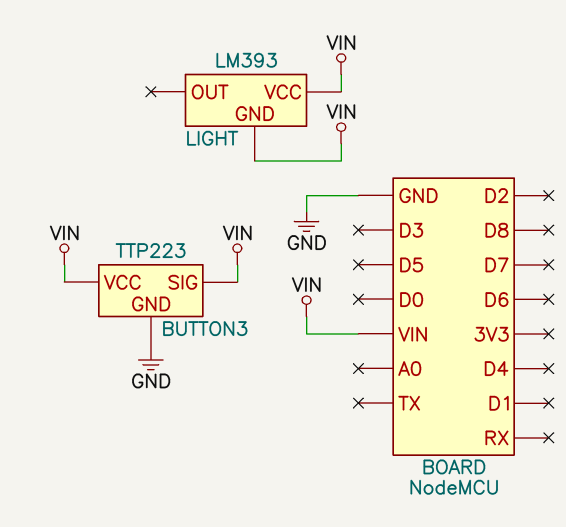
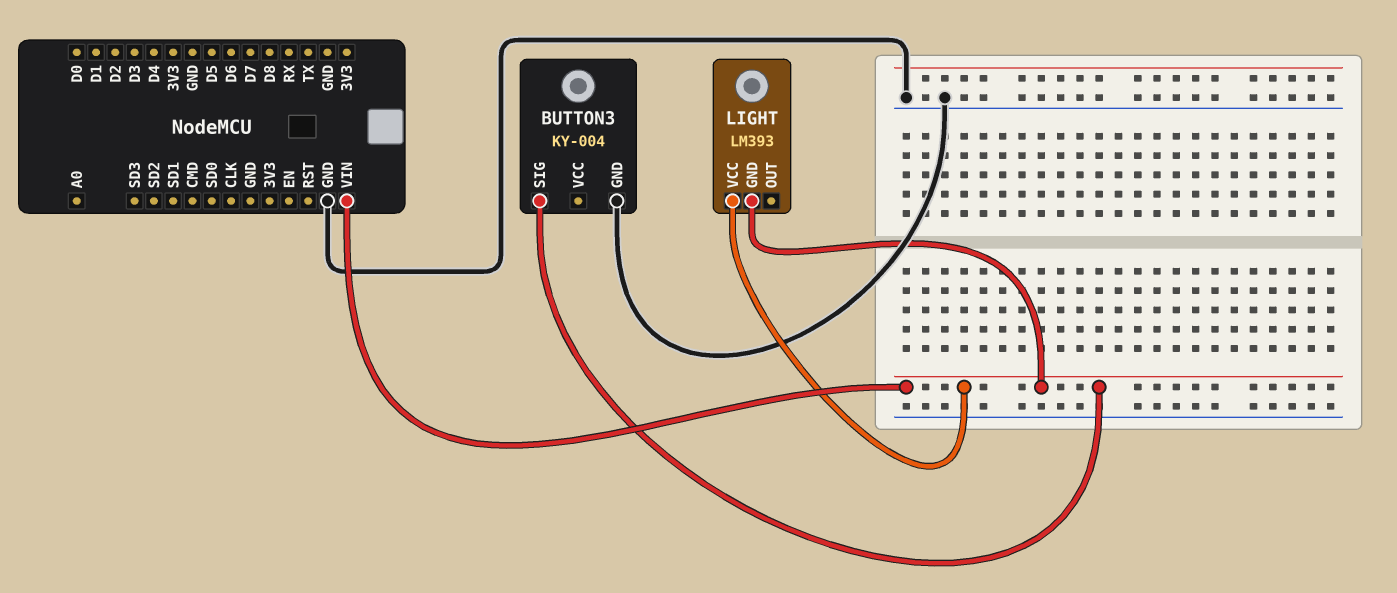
BUTTON3: TTP223 -> KY-004
BUTTON3 pin VCC: VIN -> none

